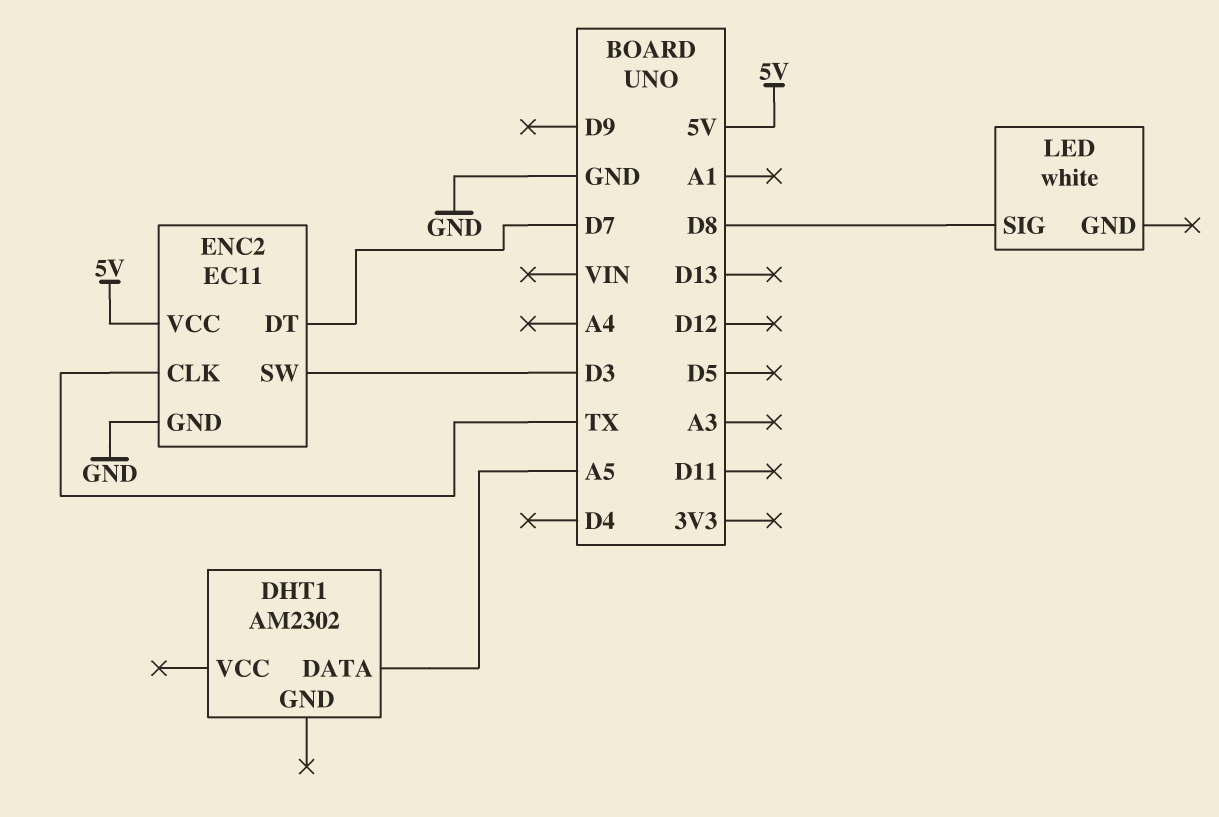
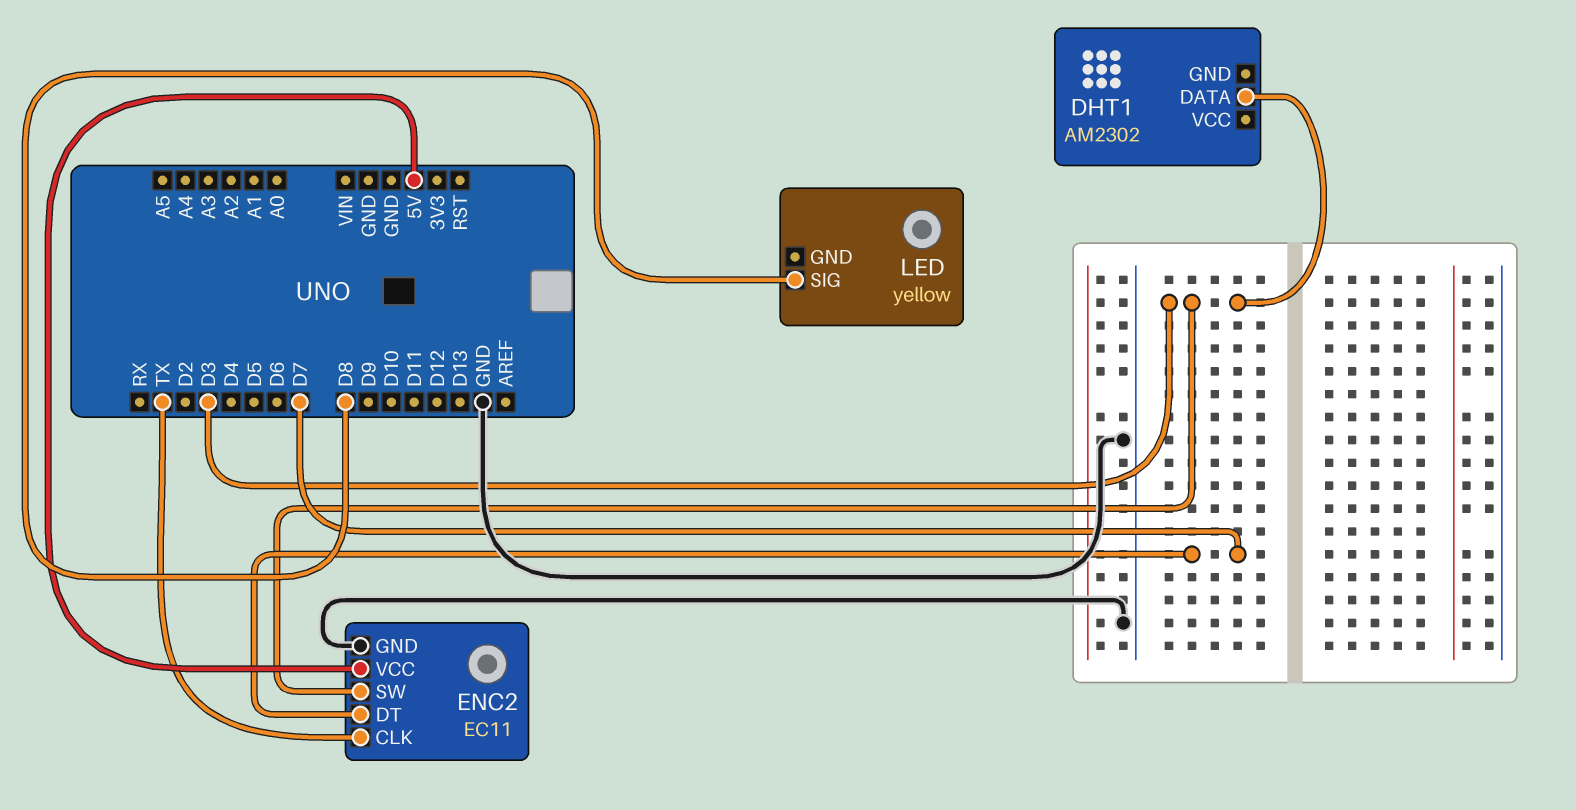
DHT1 pin DATA: A5 -> D3
LED: white -> yellow

